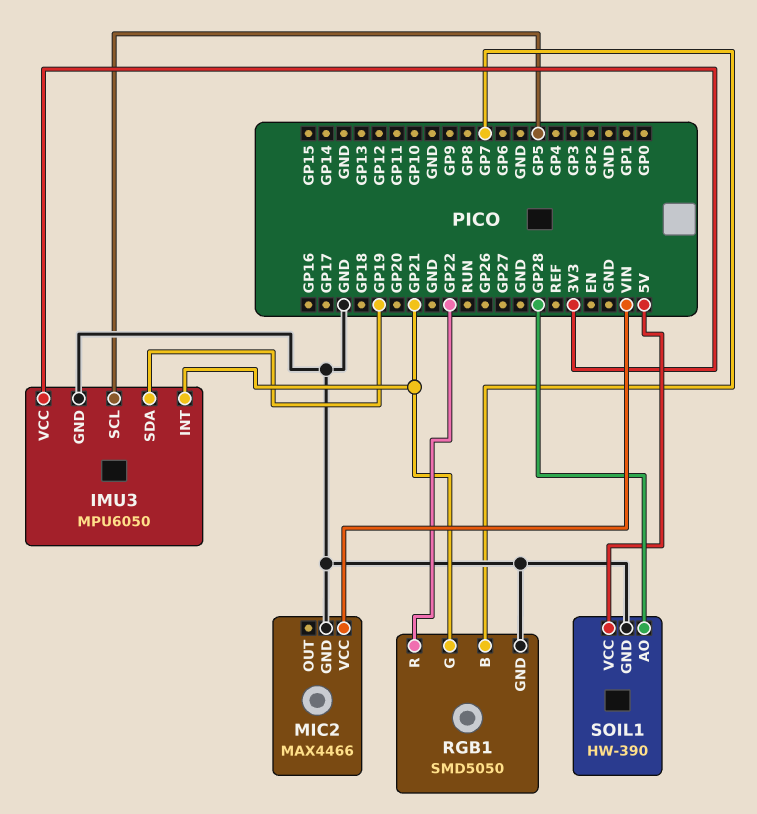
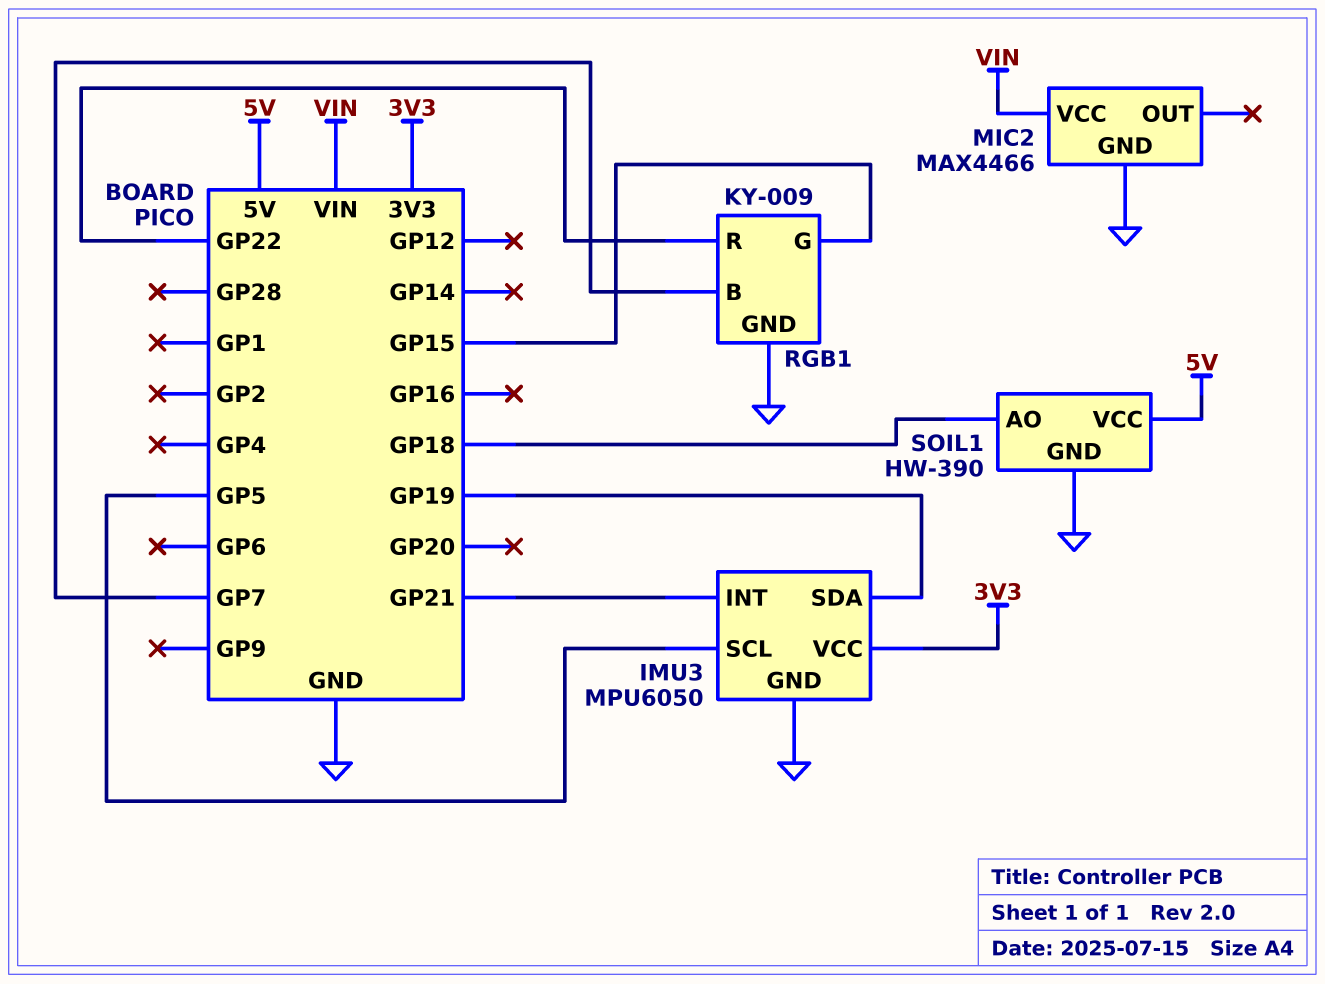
RGB1: SMD5050 -> KY-009
RGB1 pin G: GP21 -> GP15
SOIL1 pin AO: GP28 -> GP18

